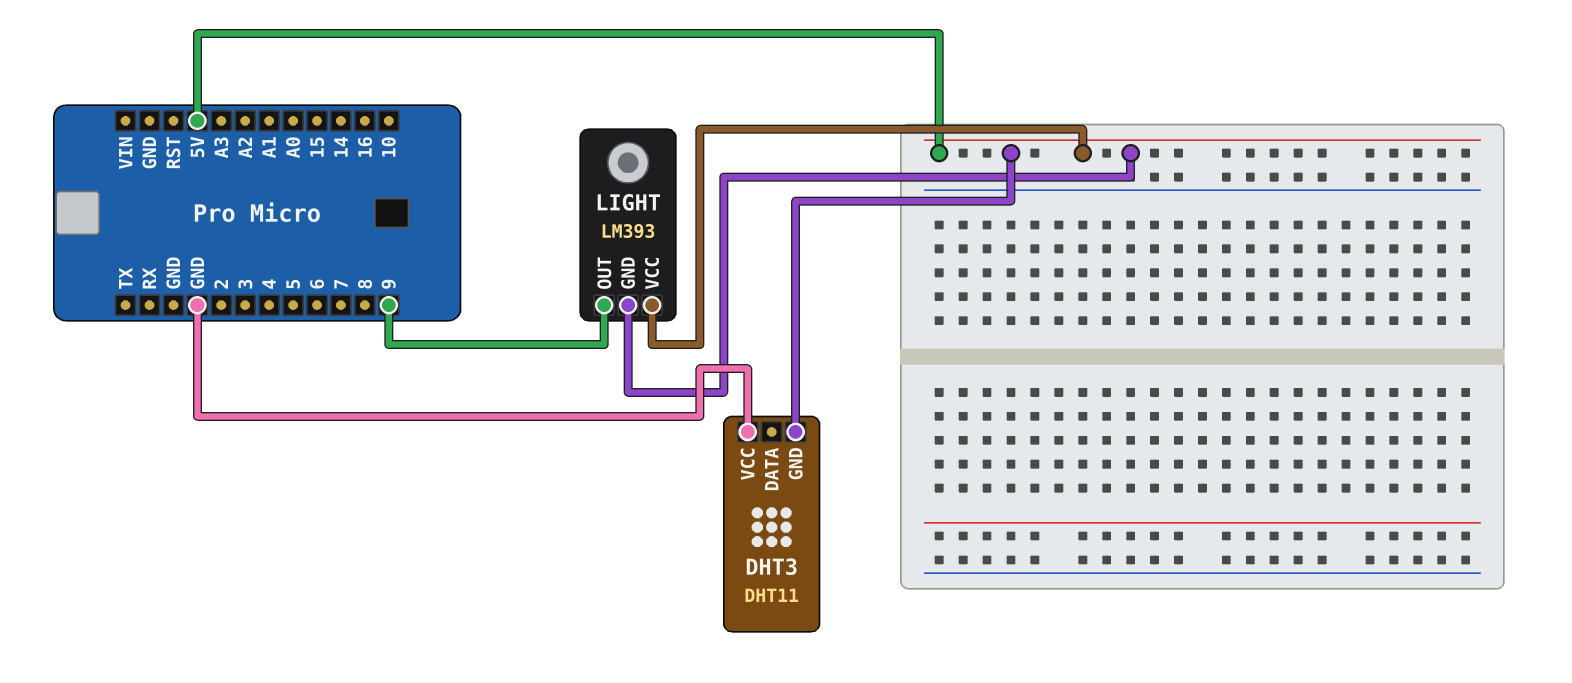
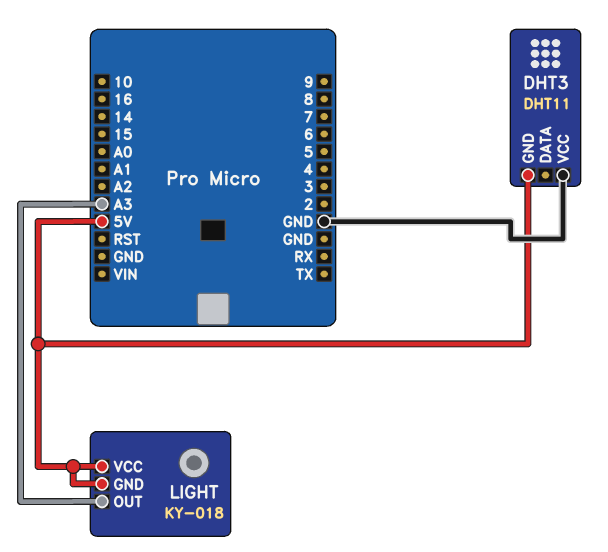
LIGHT: LM393 -> KY-018
LIGHT pin OUT: 9 -> A3

